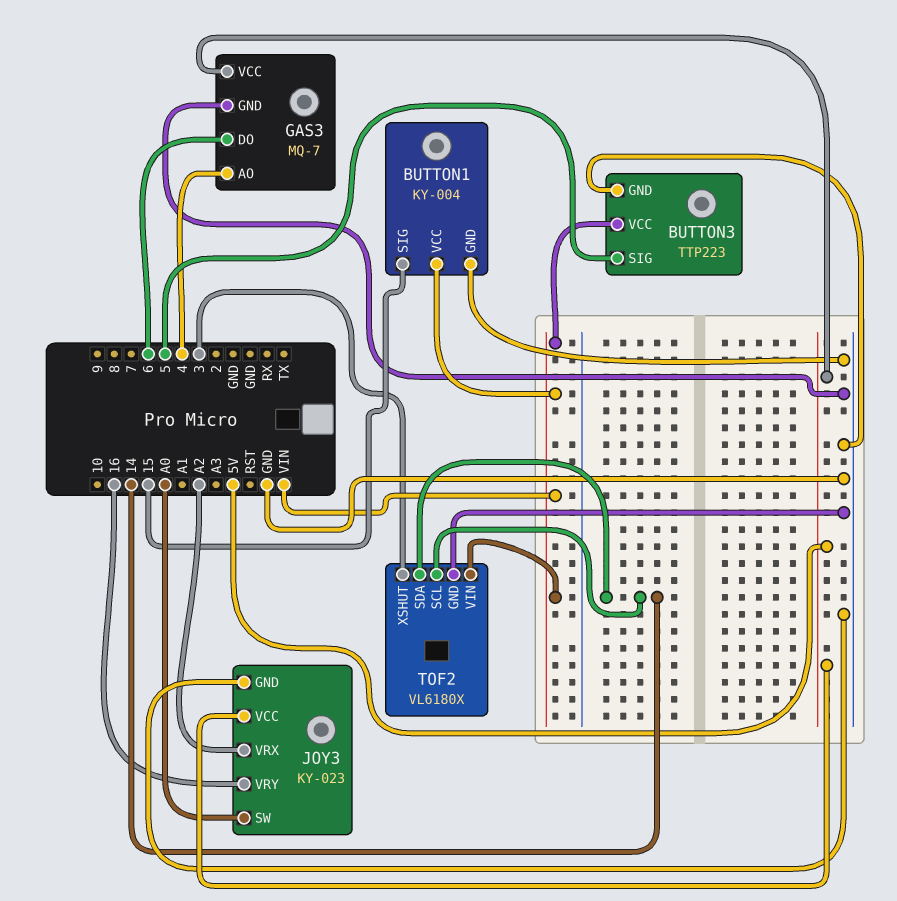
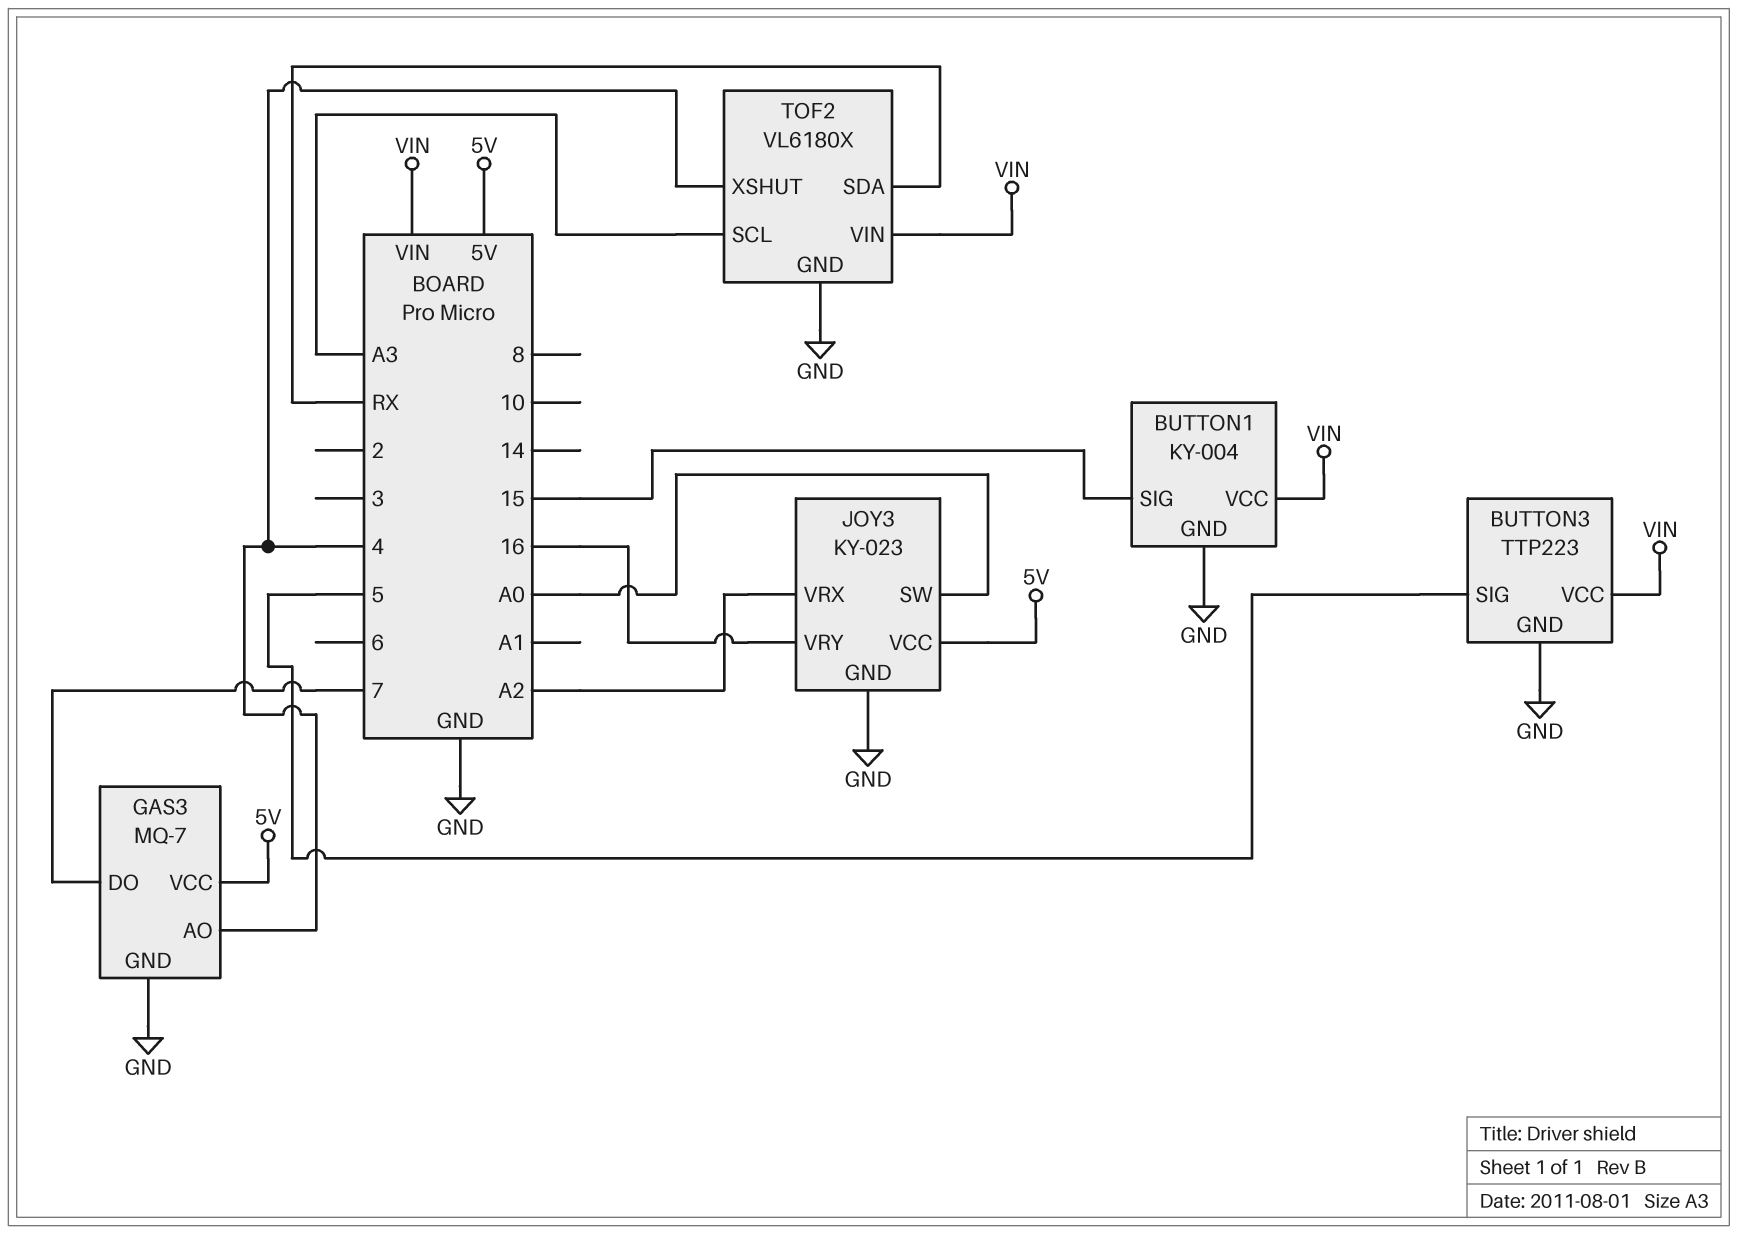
GAS3 pin DO: 6 -> 7
TOF2 pin SCL: 14 -> A3
TOF2 pin SDA: 14 -> RX
TOF2 pin XSHUT: 3 -> 4

